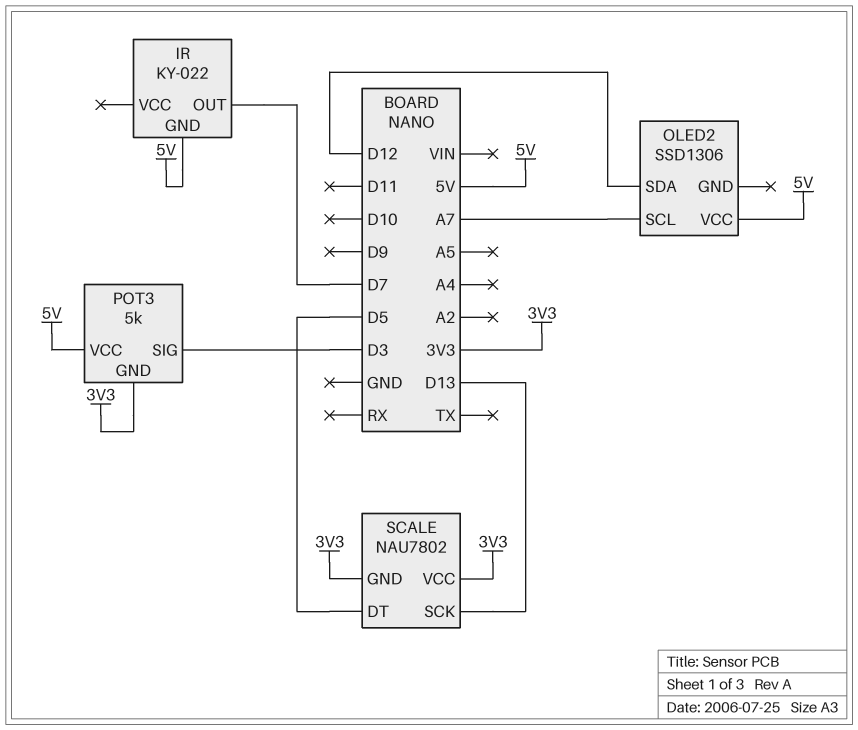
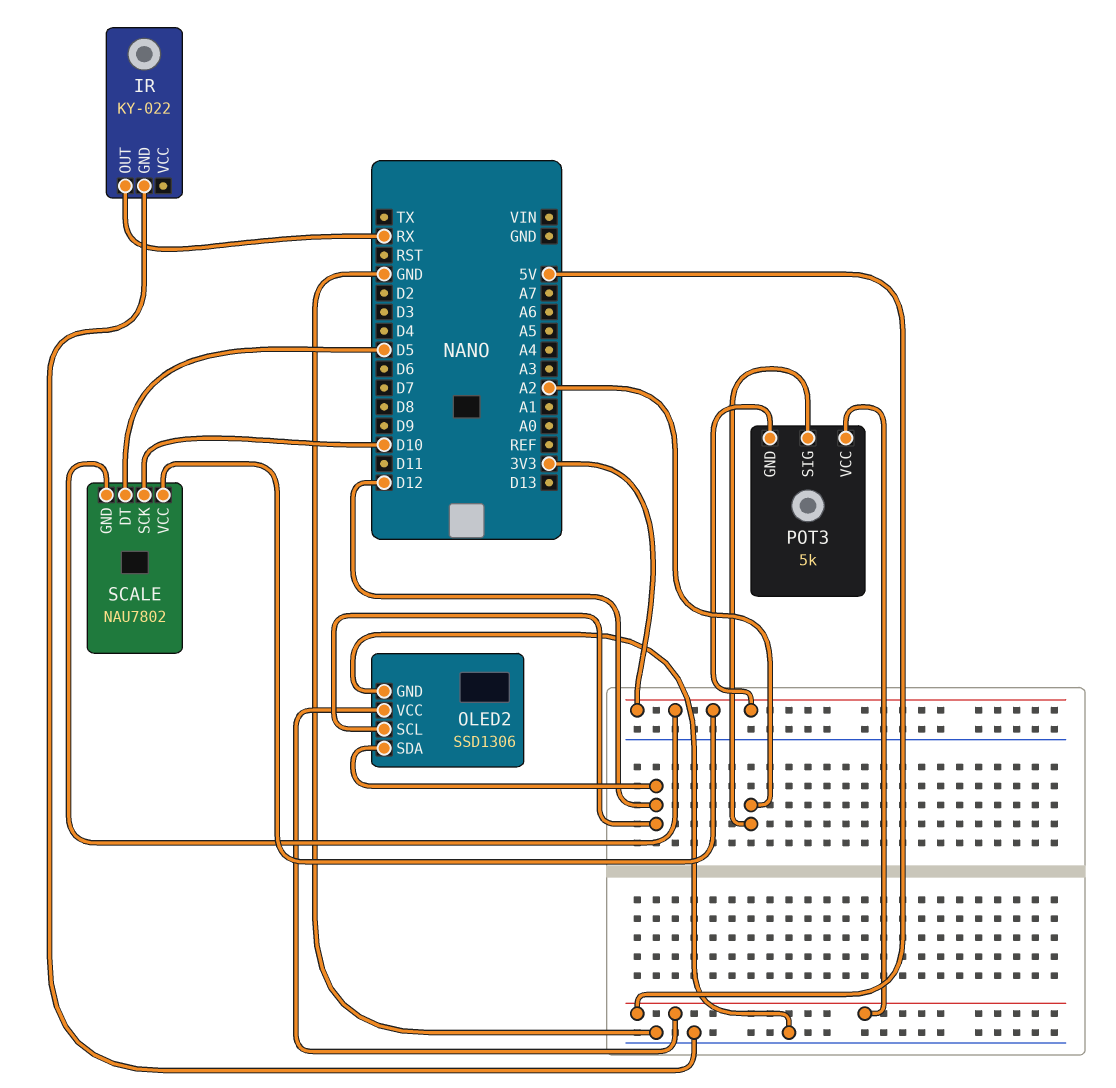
IR pin GND: 5V -> GND
IR pin OUT: D7 -> RX
OLED2 pin GND: none -> GND
OLED2 pin SCL: A7 -> D12
POT3 pin SIG: D3 -> A2
SCALE pin SCK: D13 -> D10

